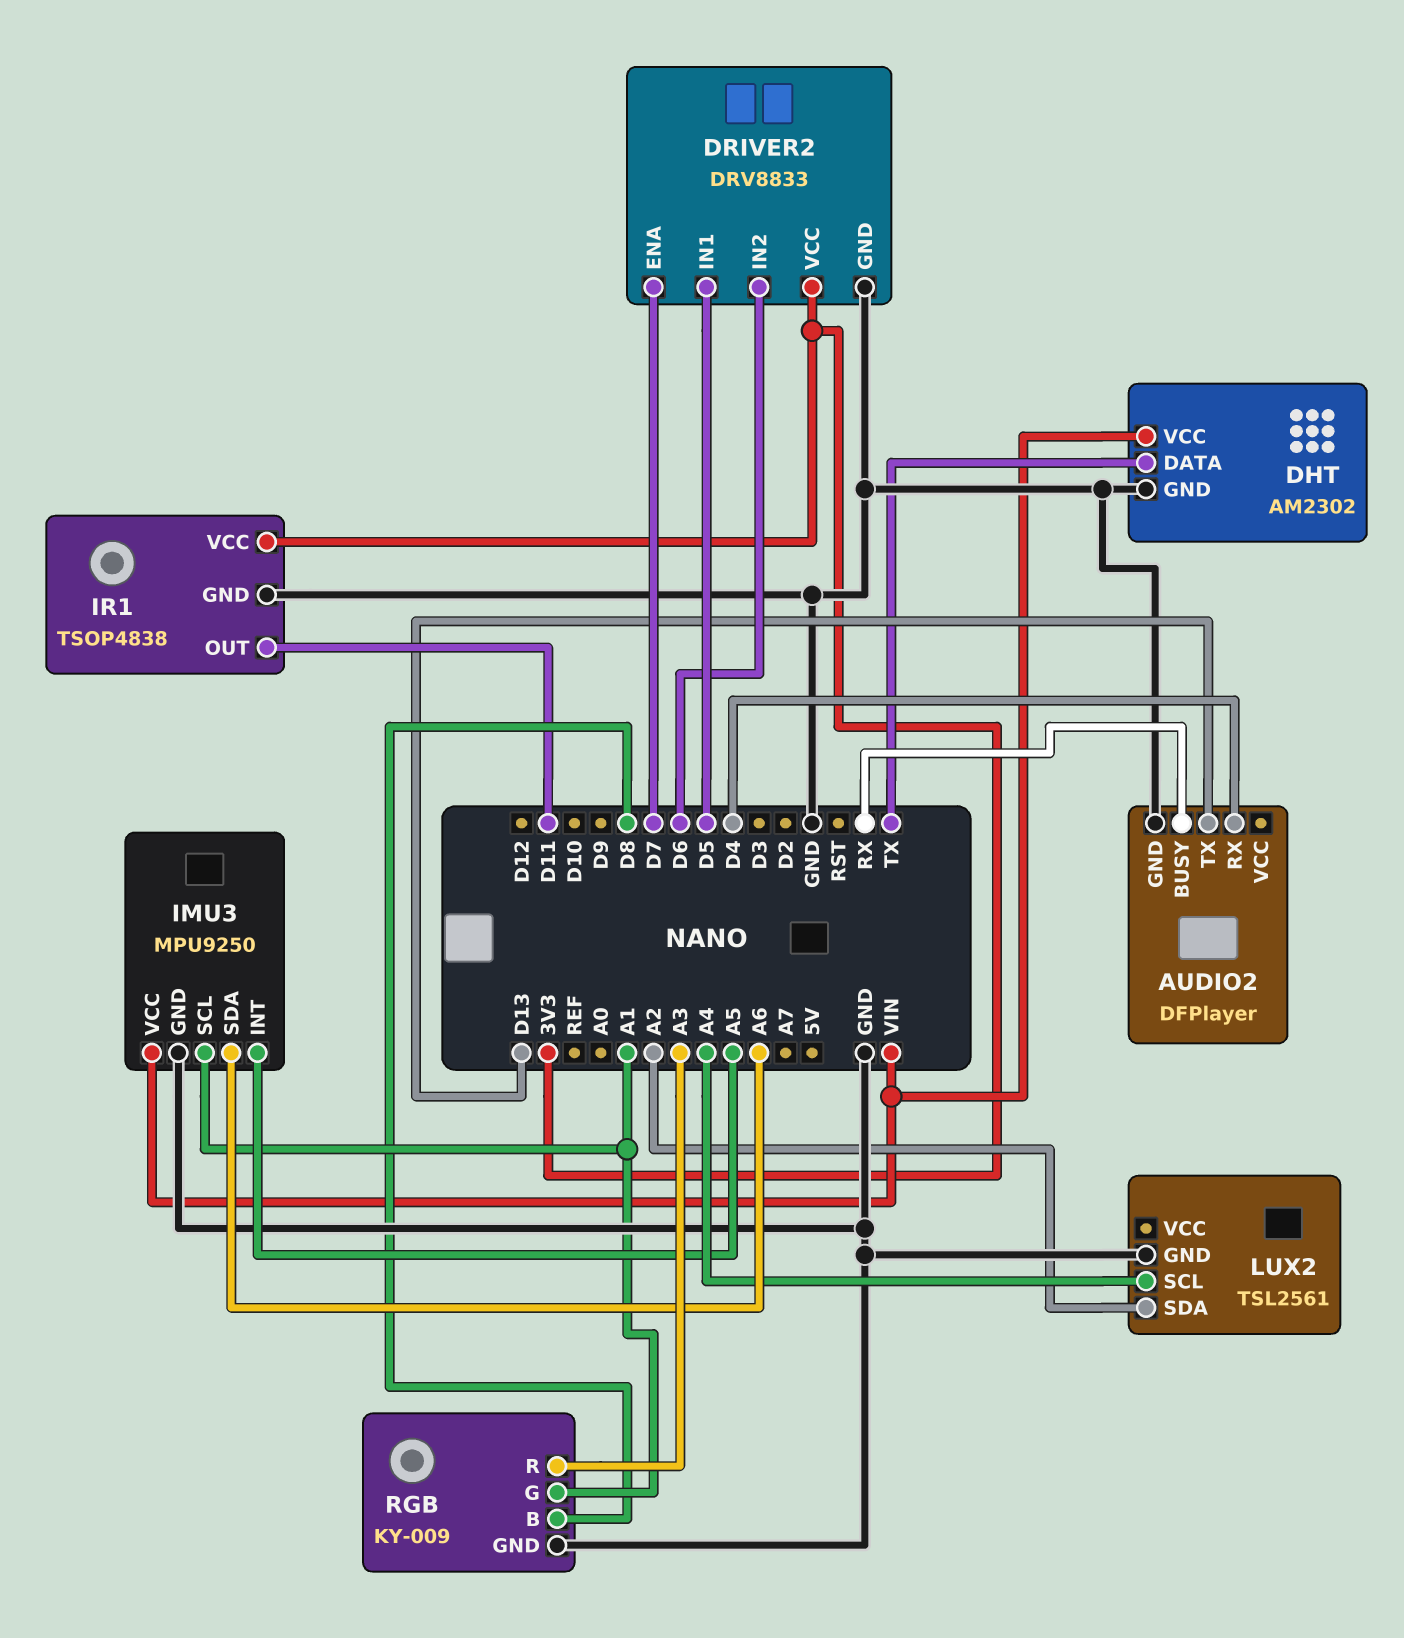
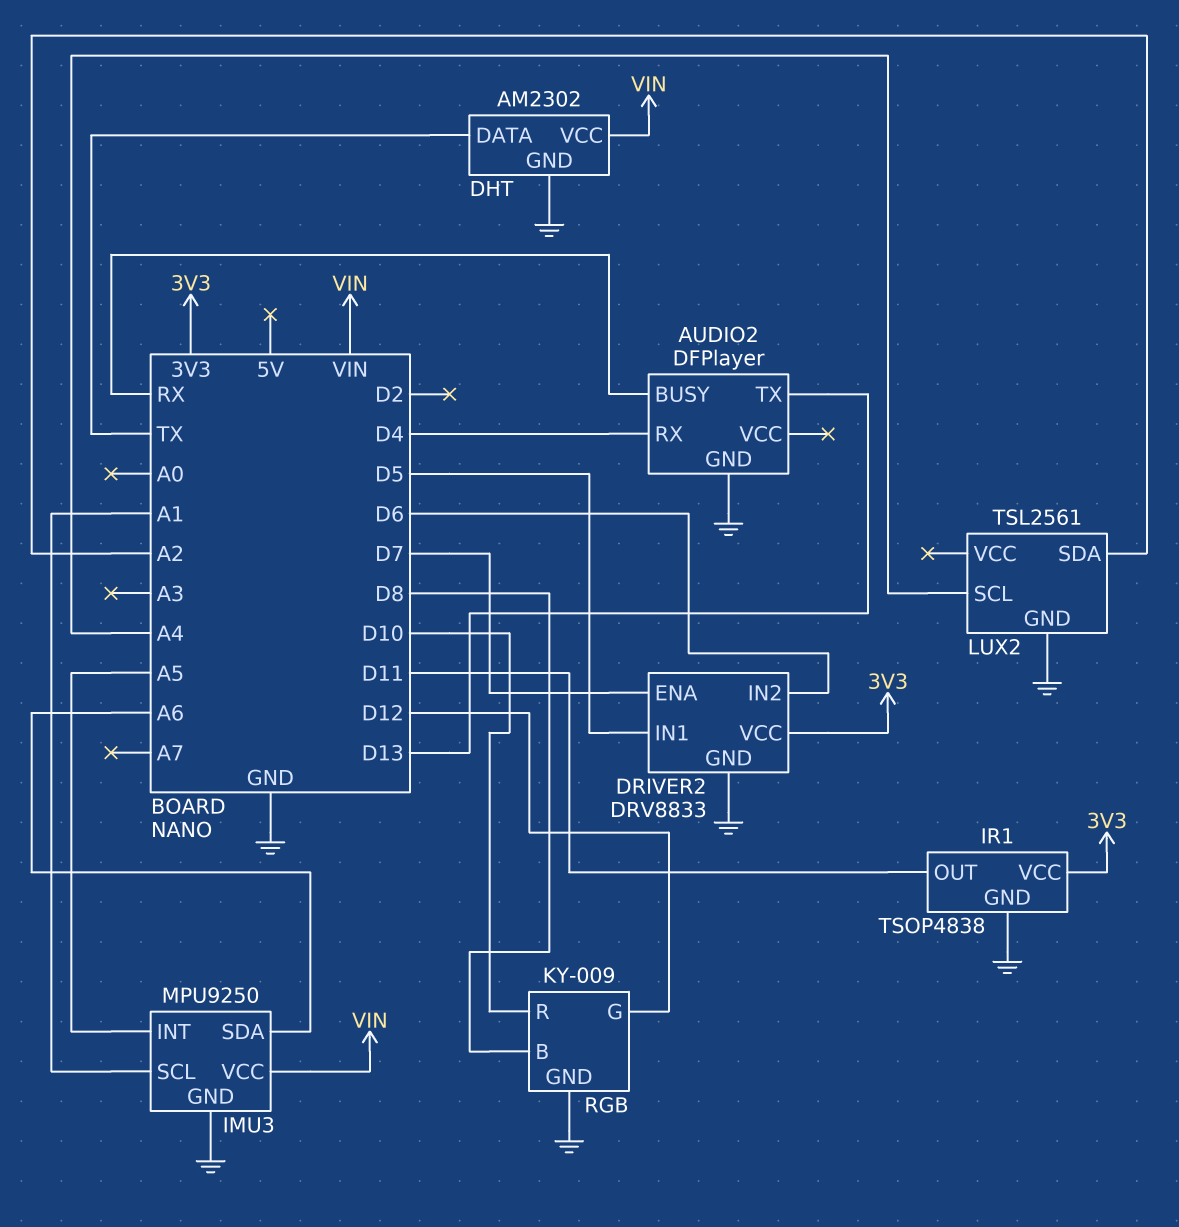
RGB pin G: A1 -> D12
RGB pin R: A3 -> D10

